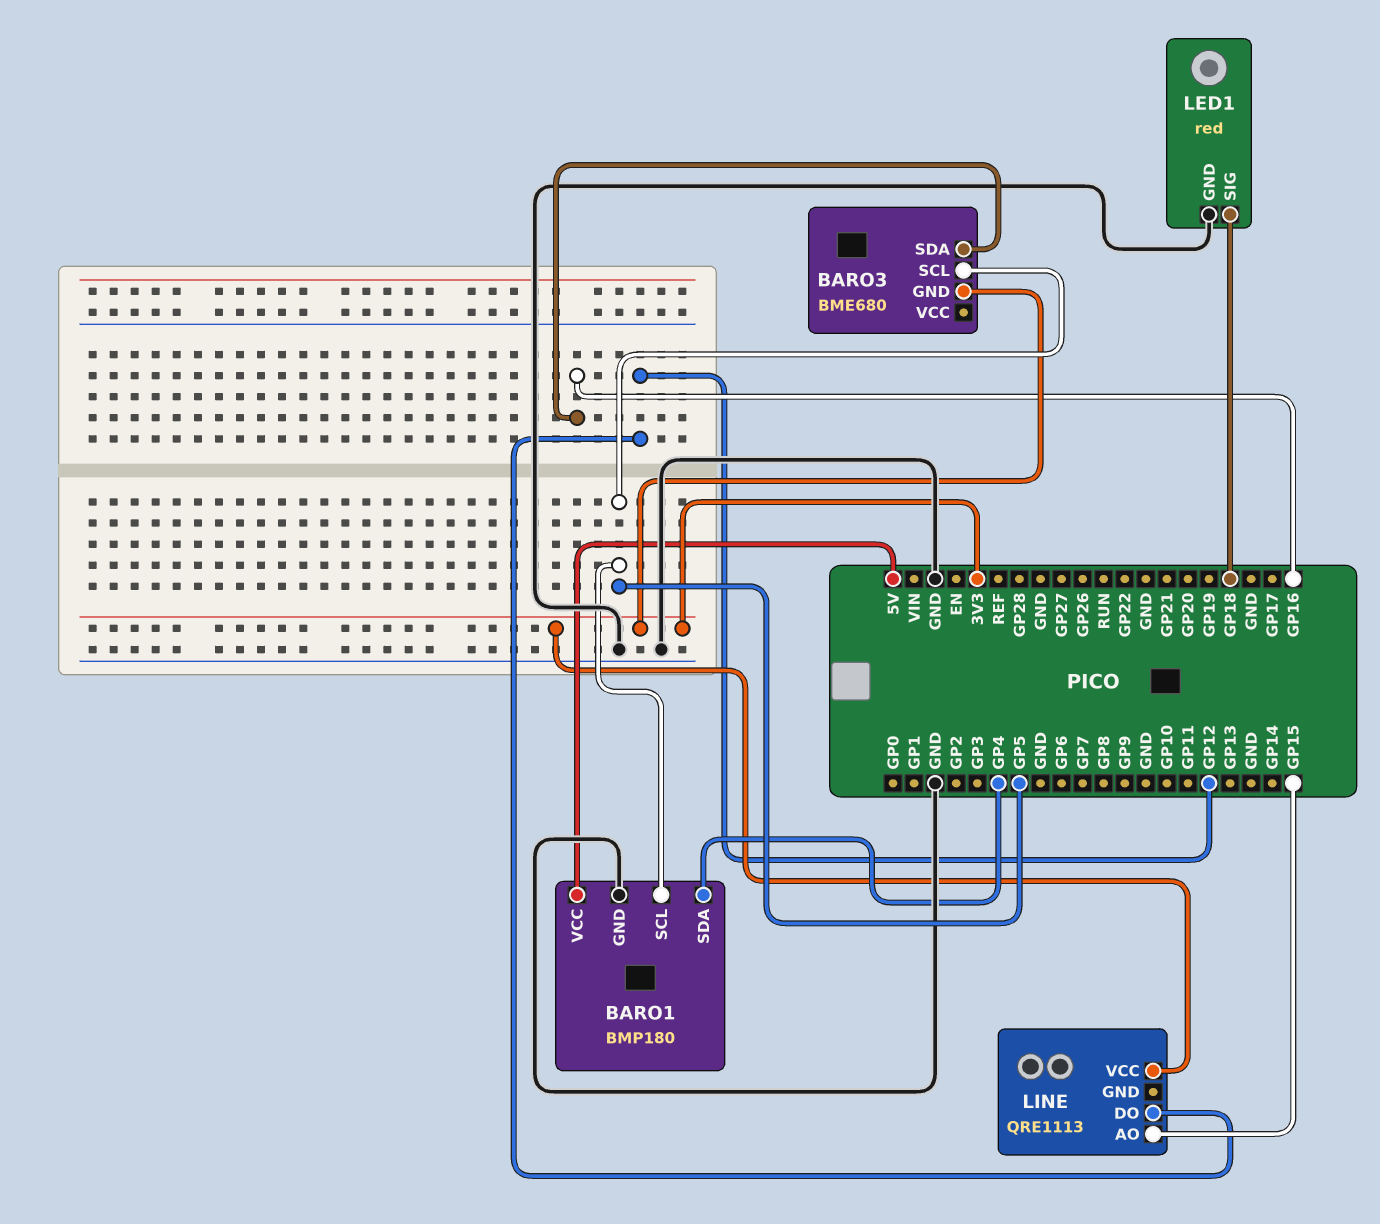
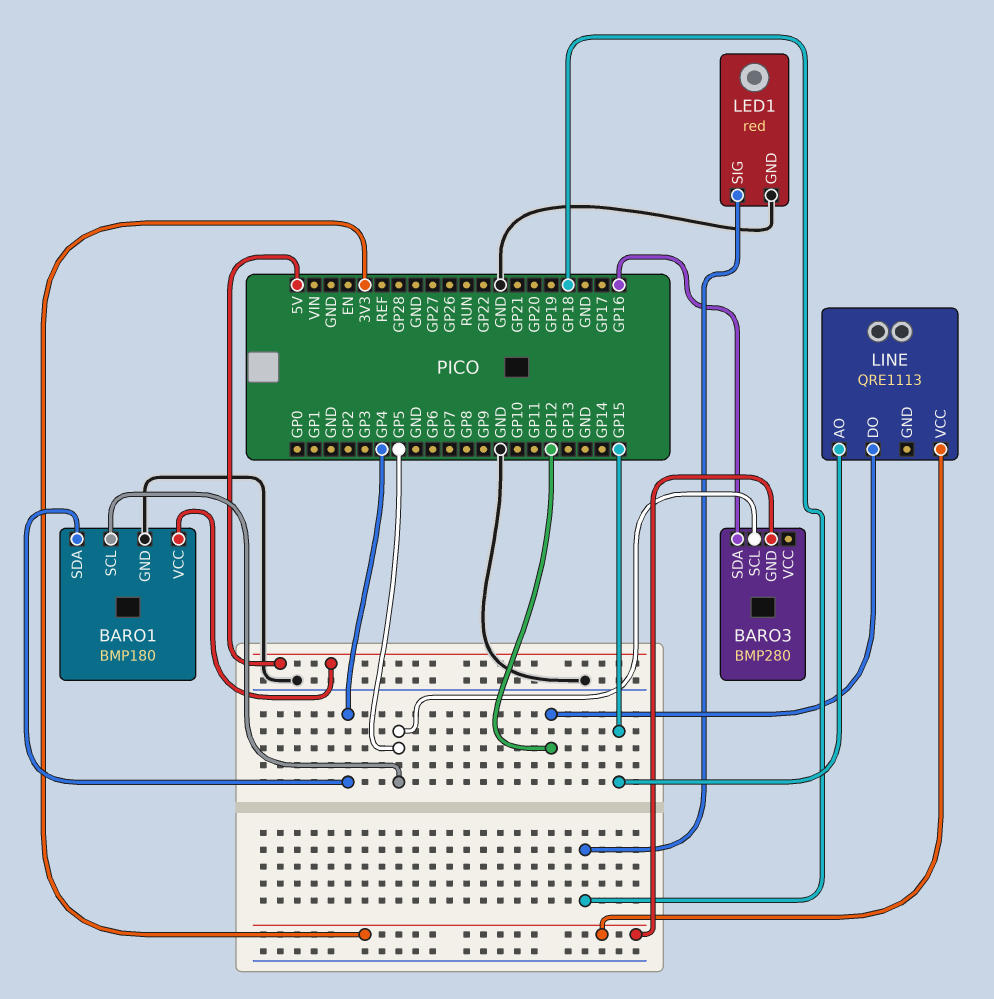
BARO3: BME680 -> BMP280

